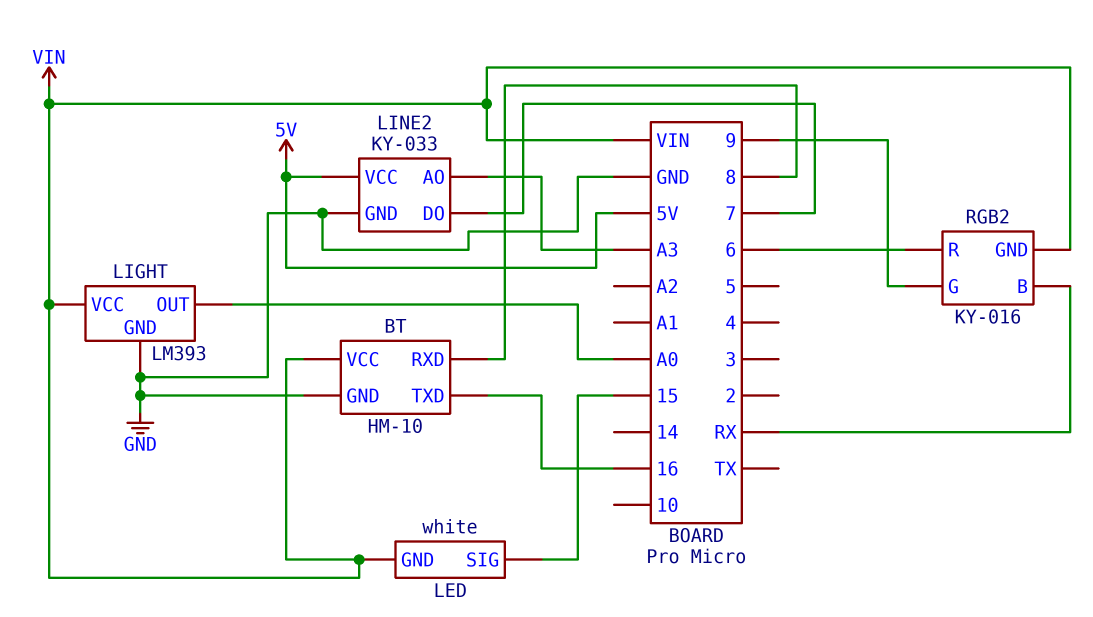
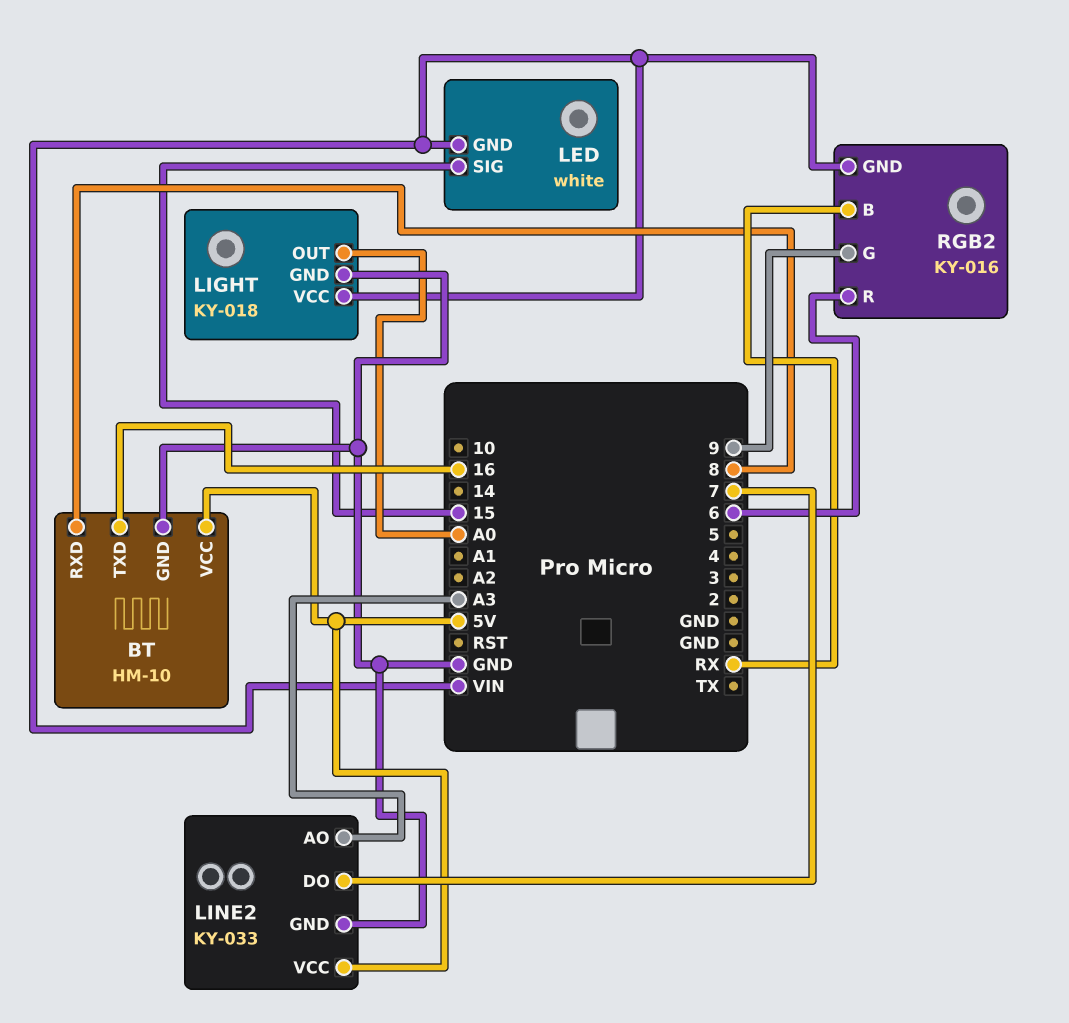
BT pin VCC: VIN -> 5V
LIGHT: LM393 -> KY-018

